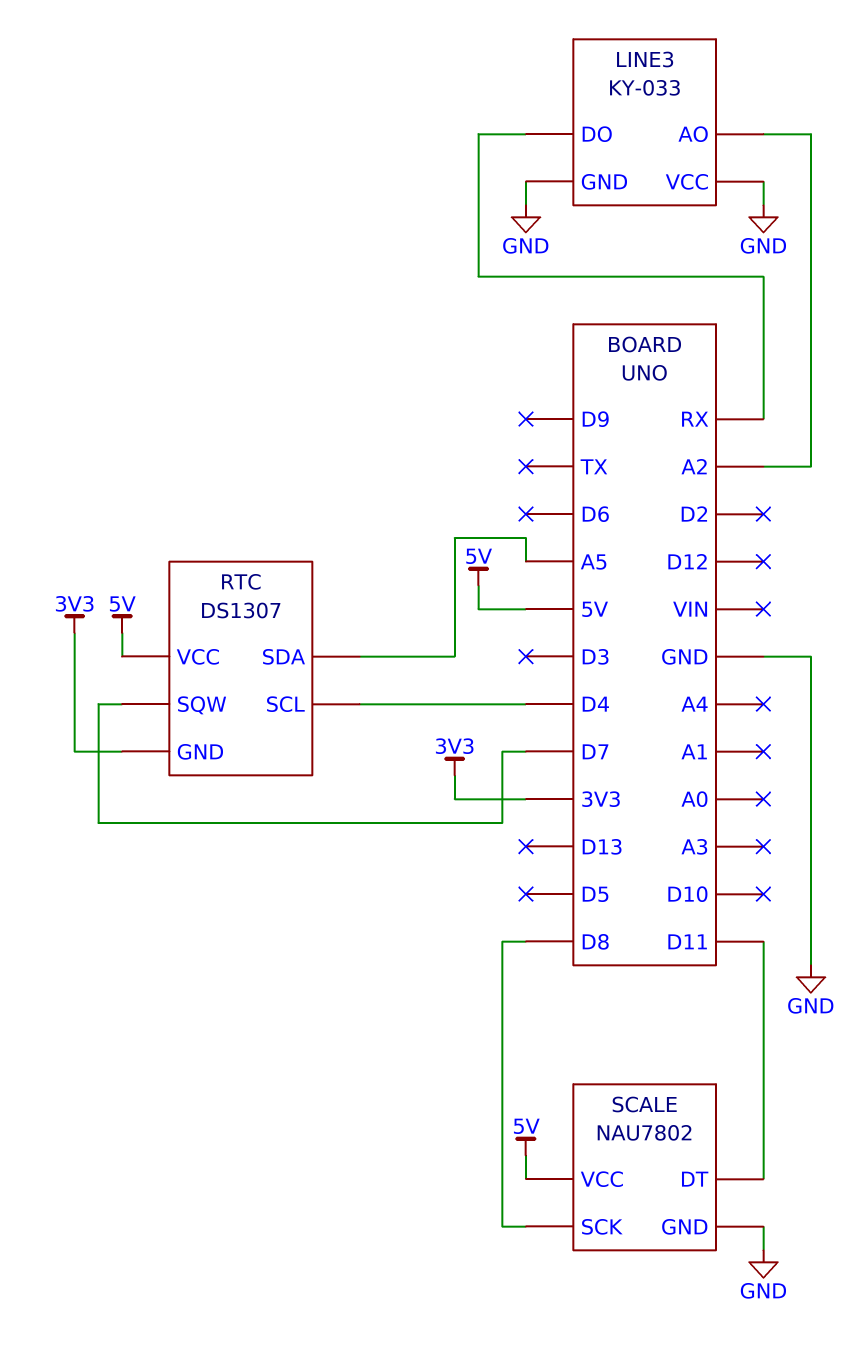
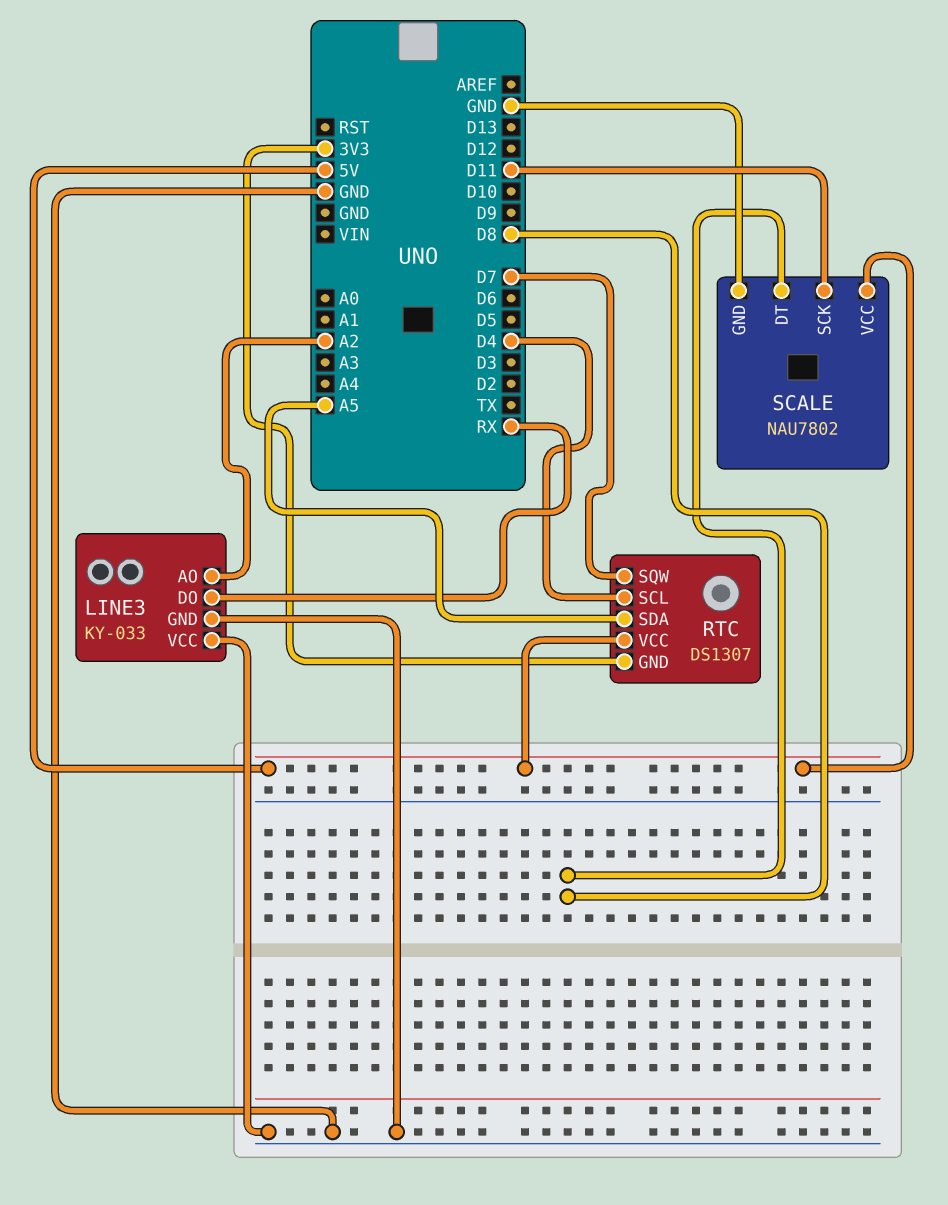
SCALE pin DT: D11 -> D8
SCALE pin SCK: D8 -> D11

